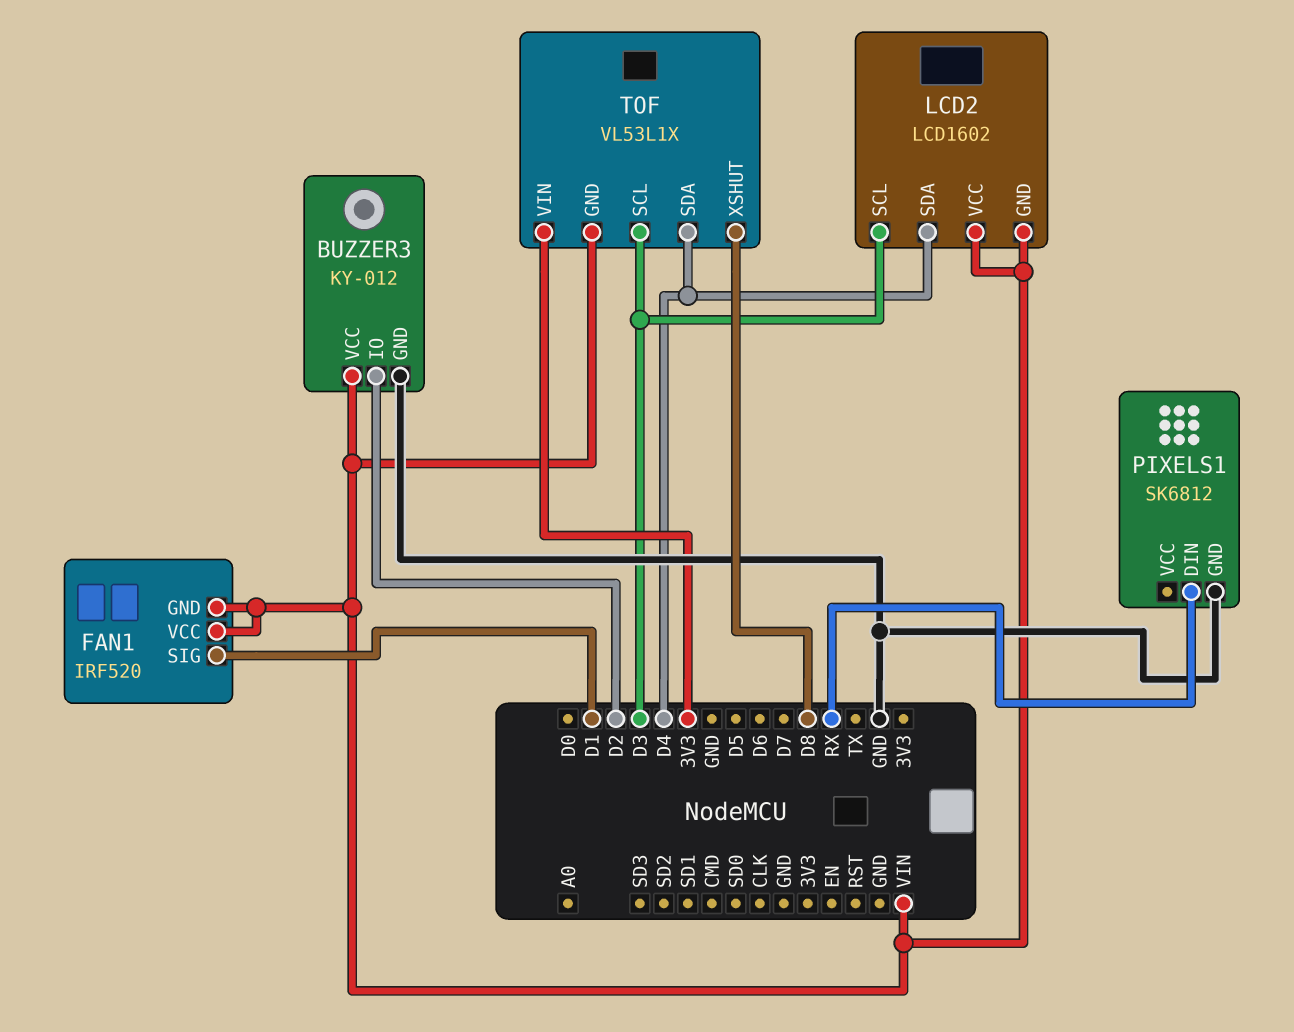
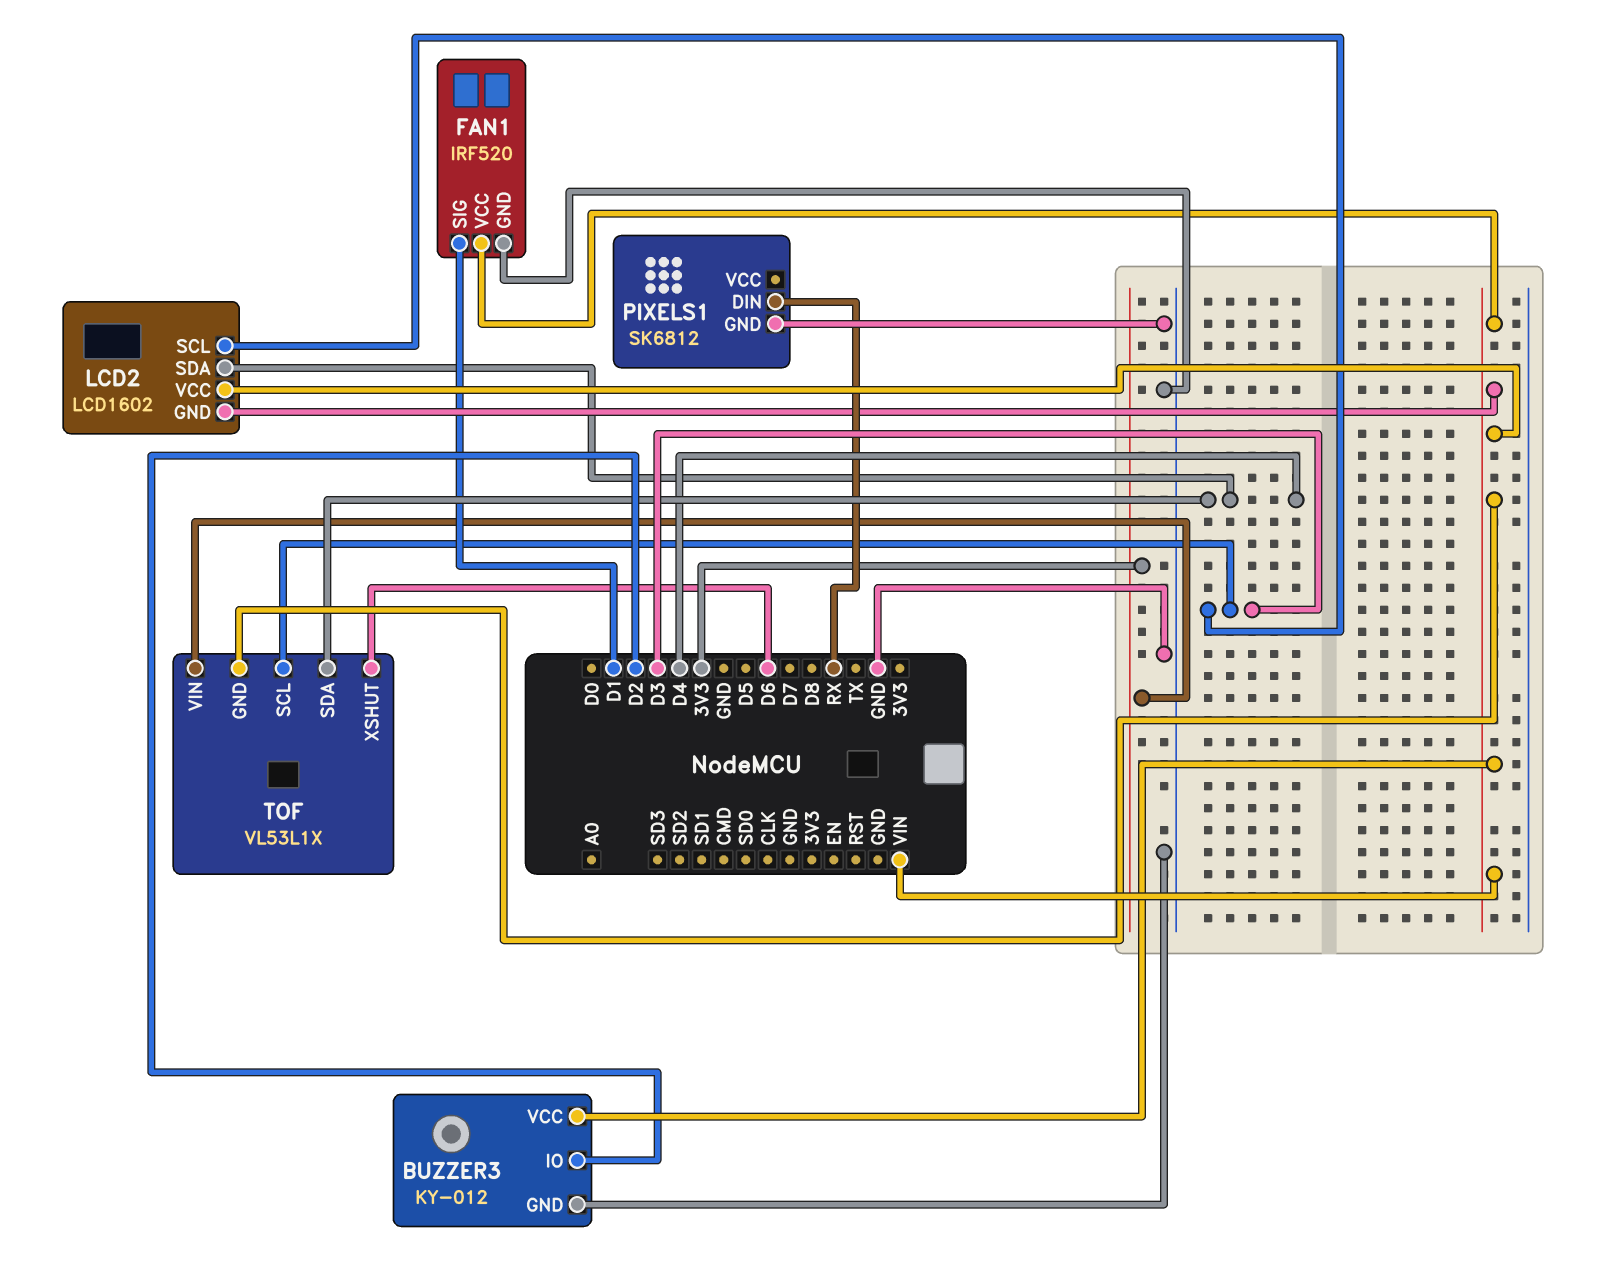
FAN1 pin GND: VIN -> GND
TOF pin XSHUT: D8 -> D6

